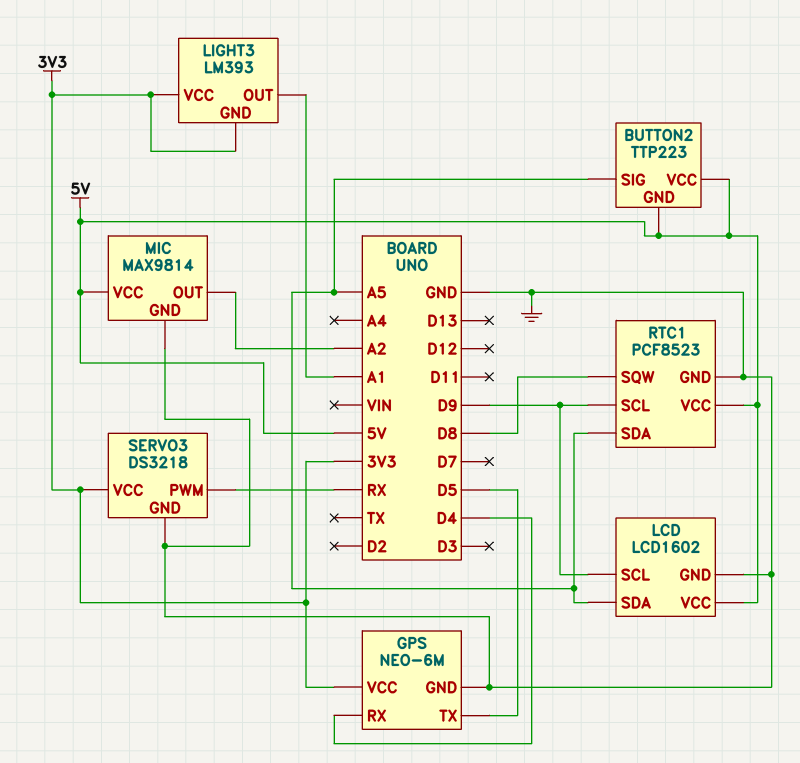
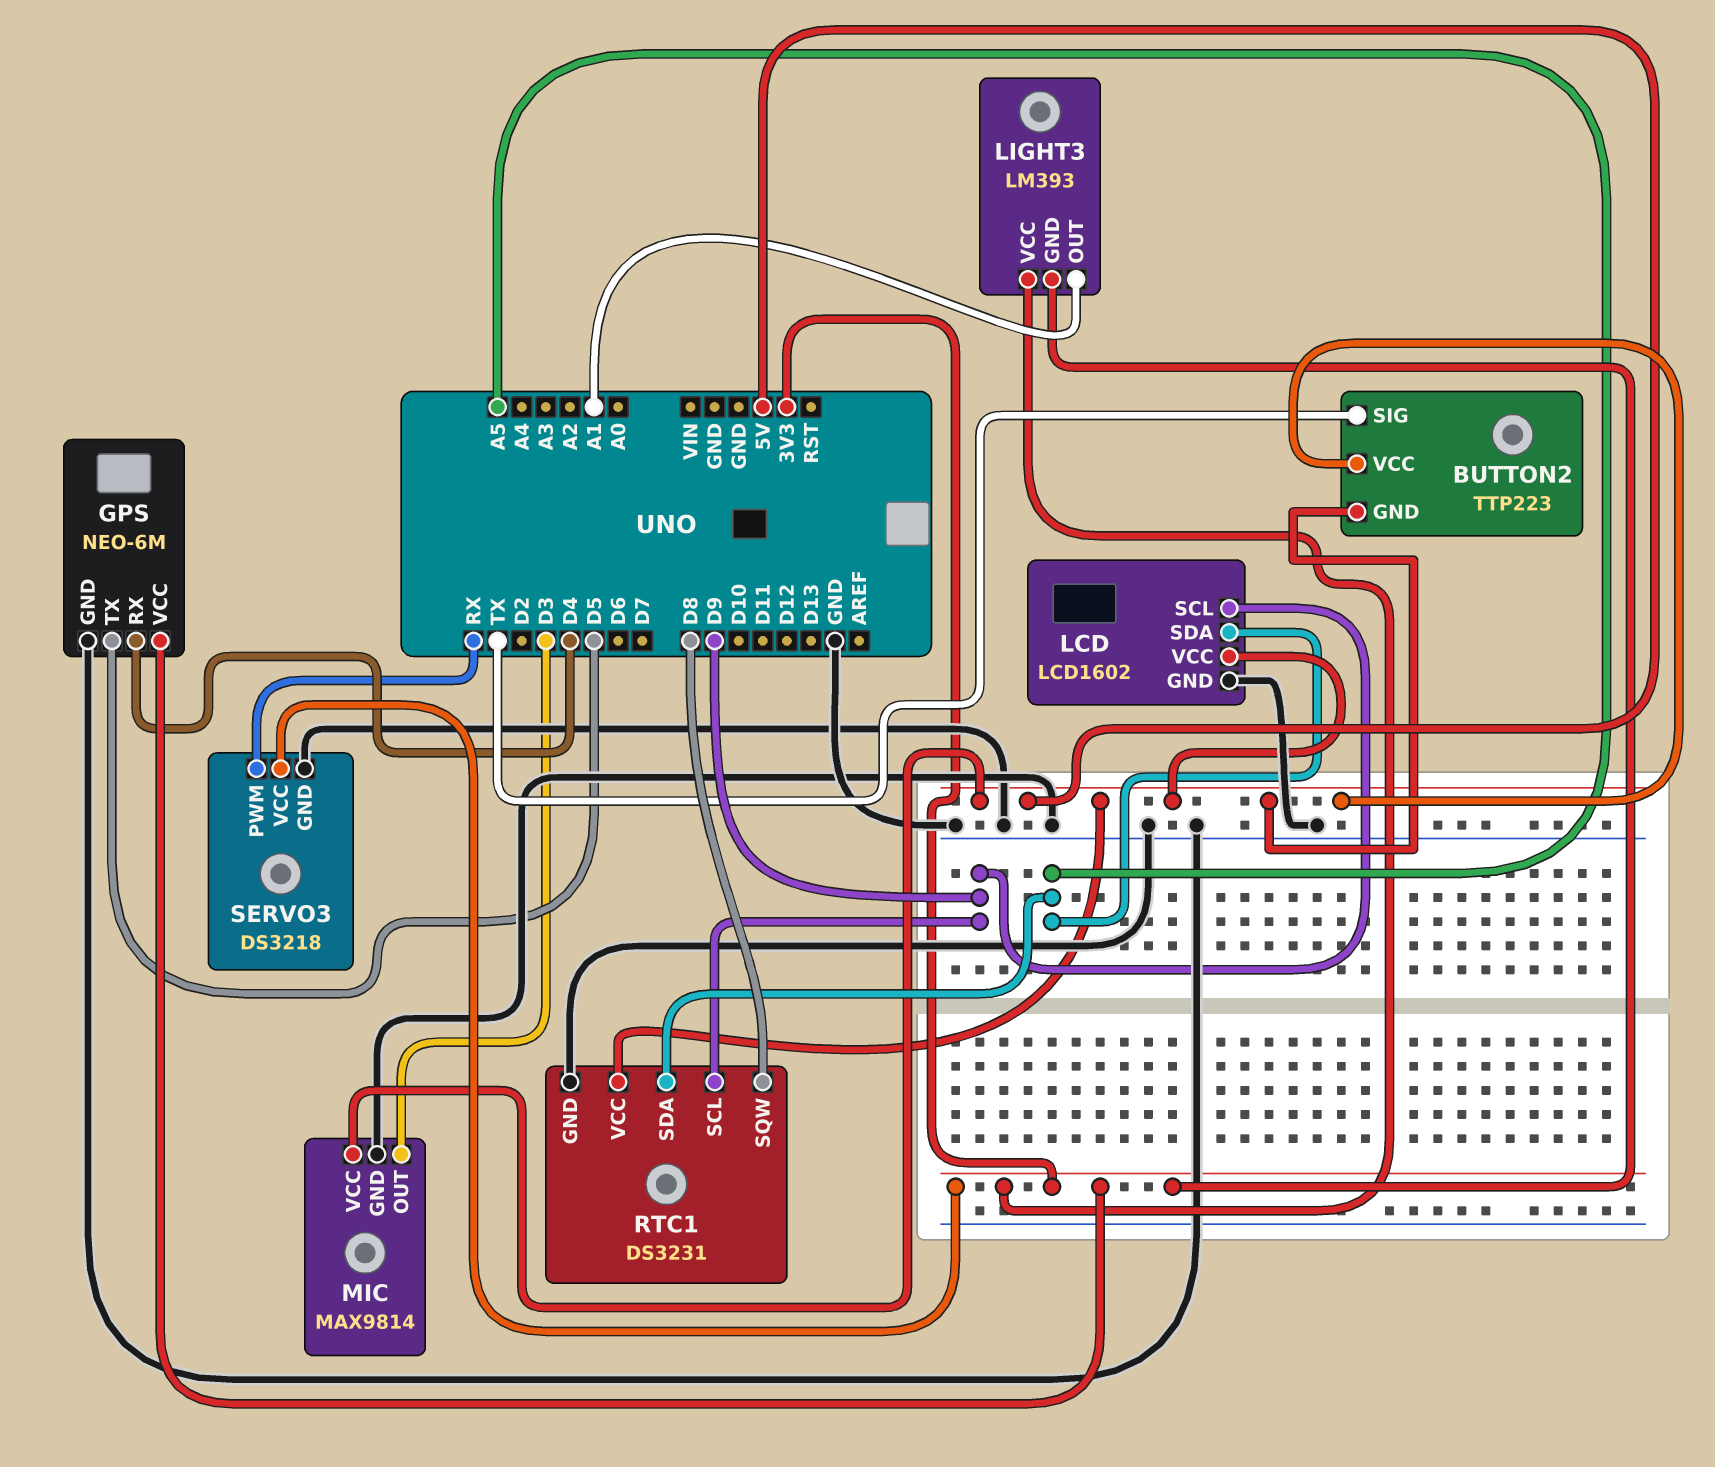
BUTTON2 pin SIG: A5 -> TX
MIC pin OUT: A2 -> D3
RTC1: PCF8523 -> DS3231

